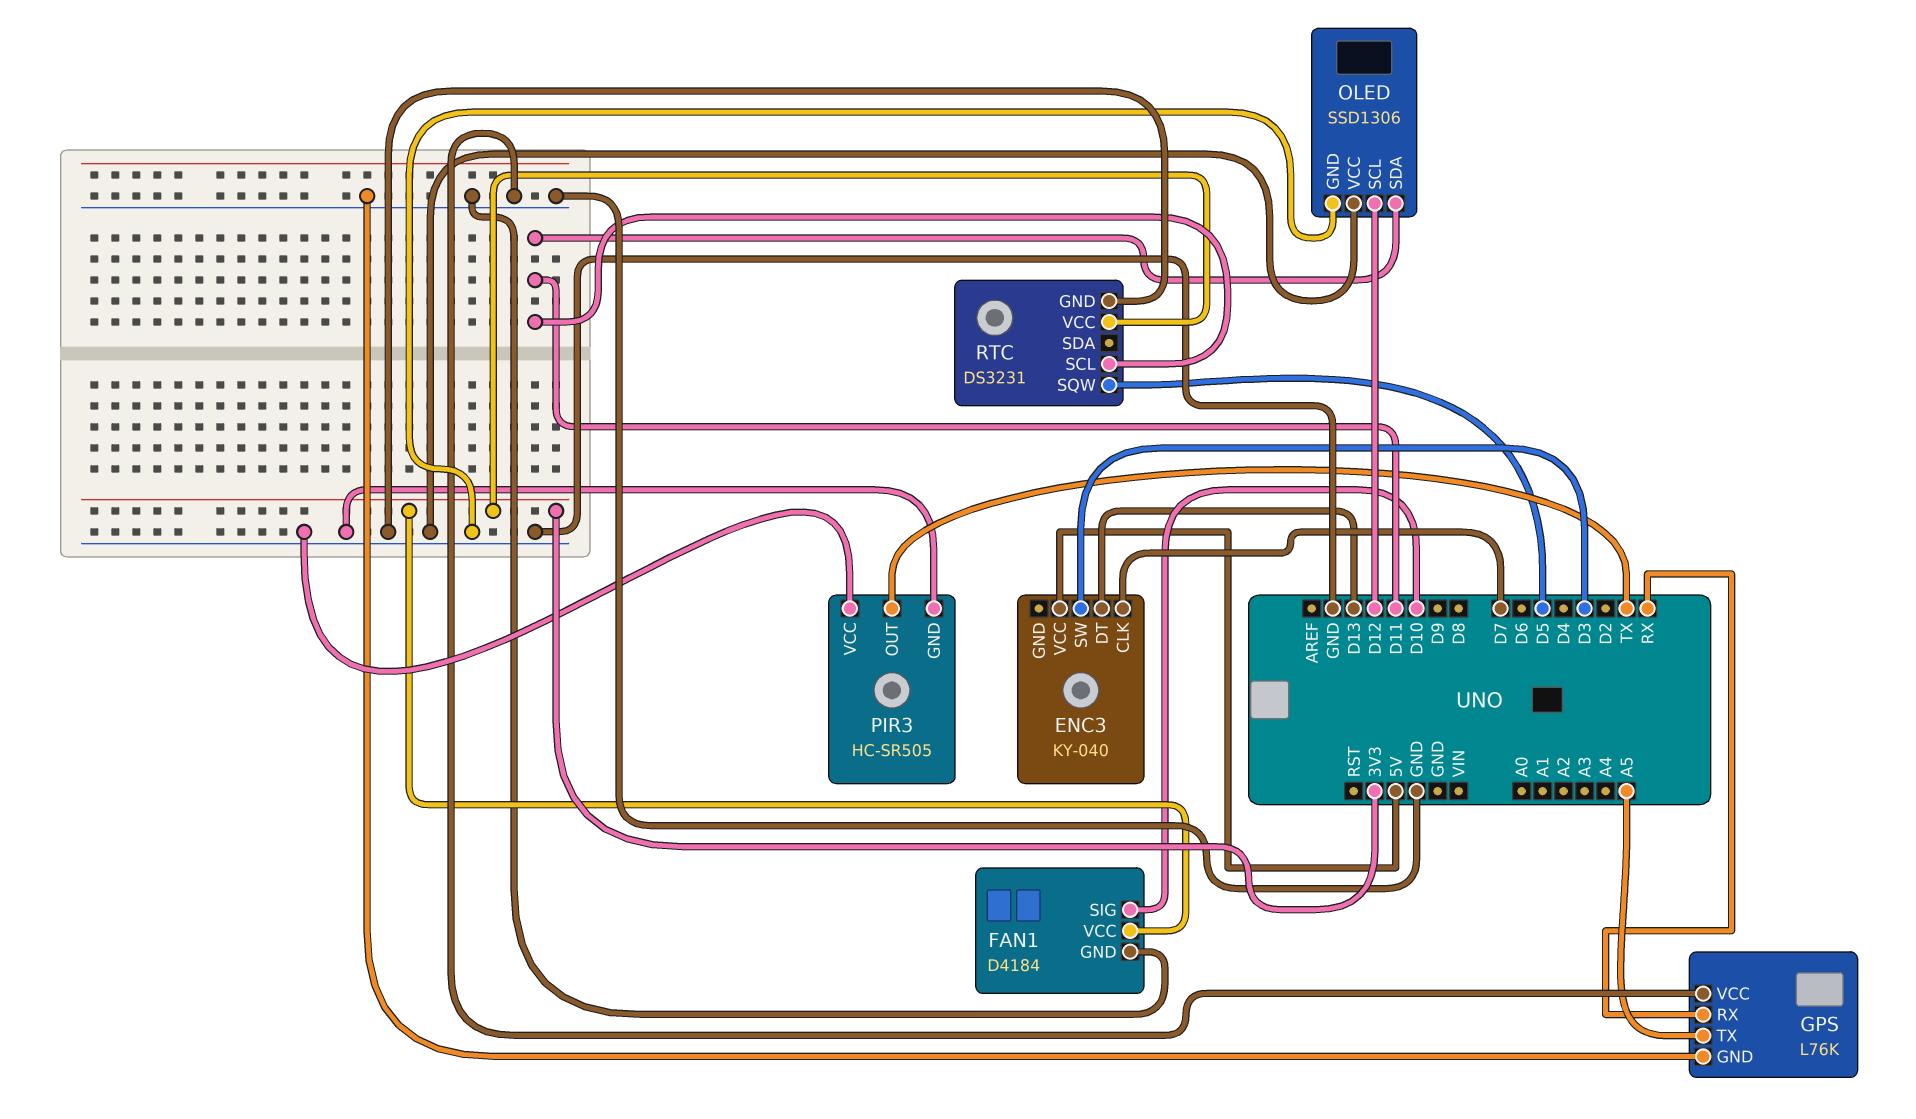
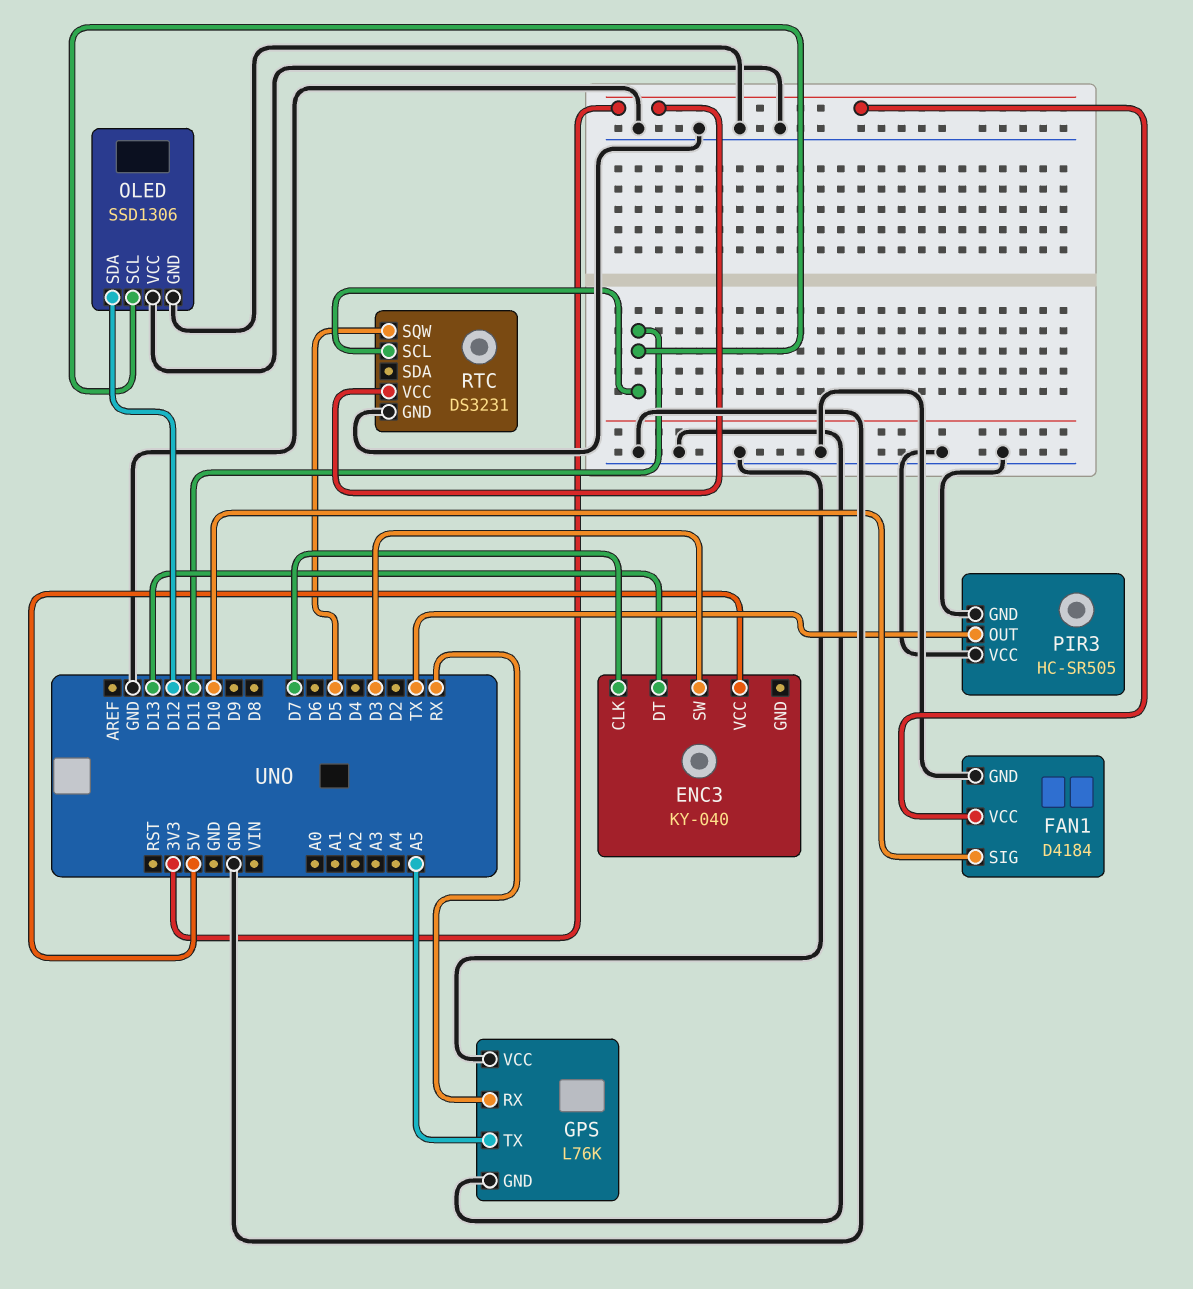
OLED pin SCL: D12 -> D11
OLED pin SDA: D11 -> D12

